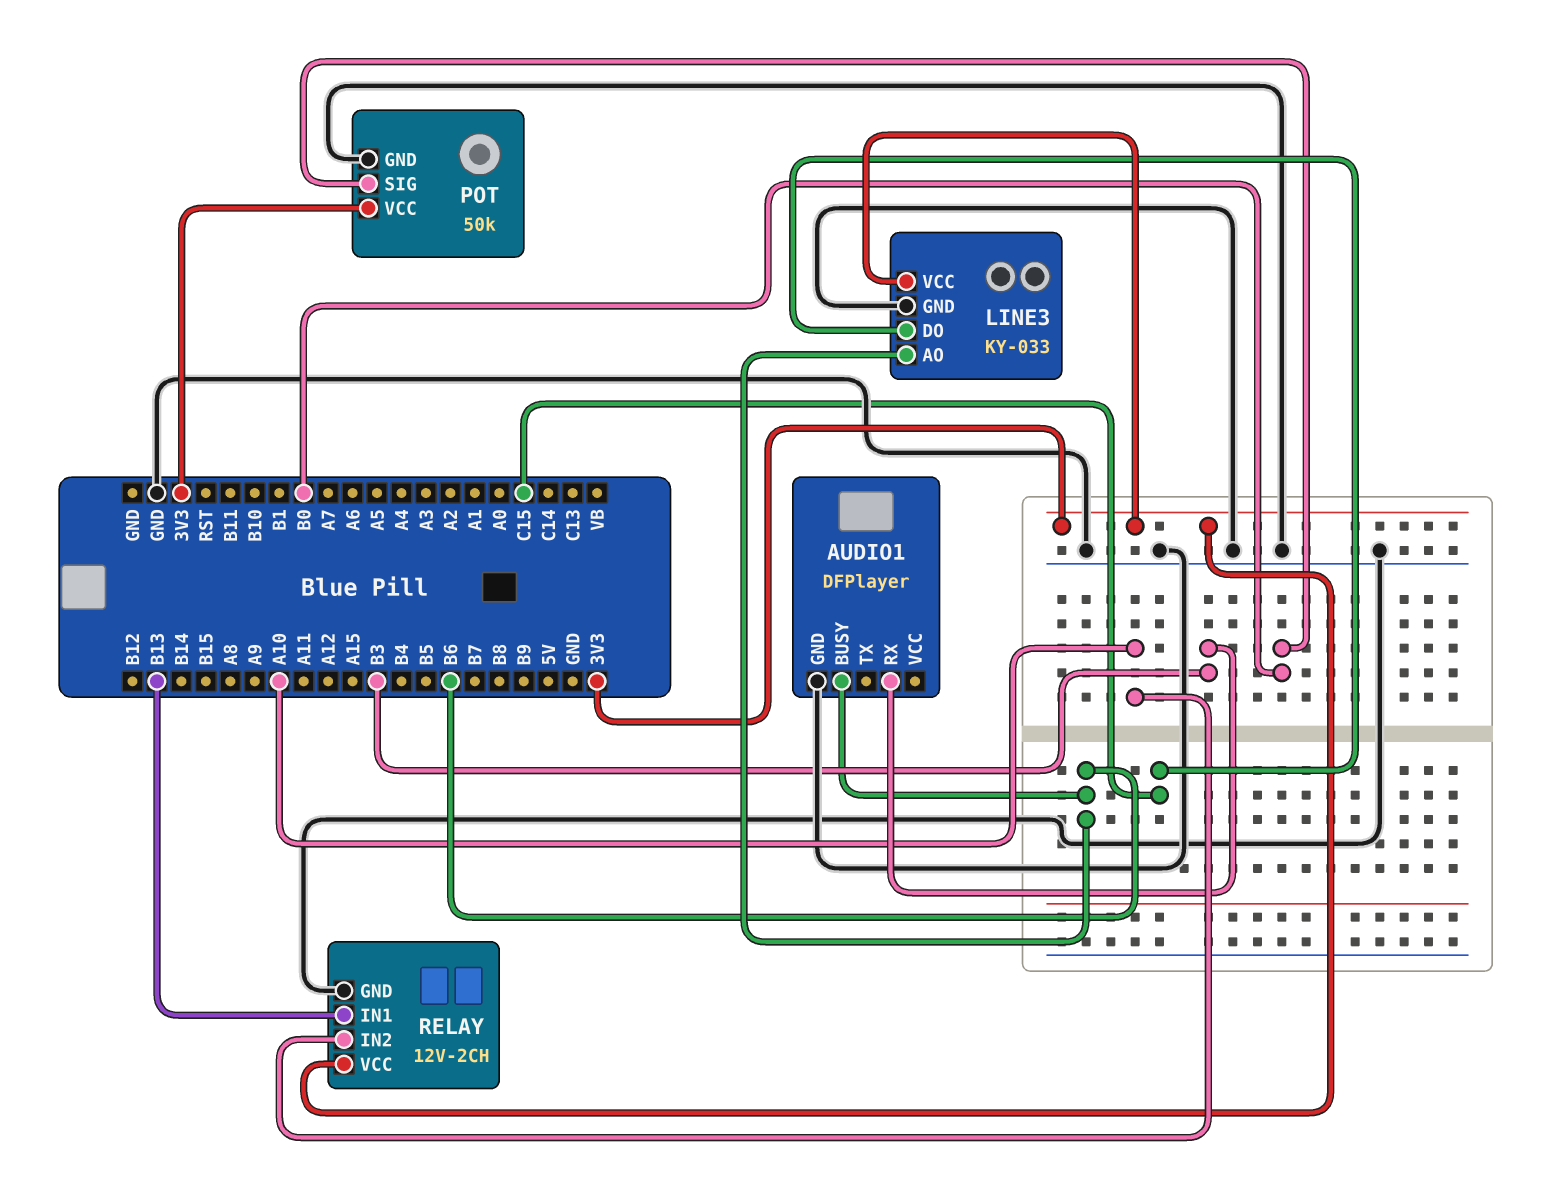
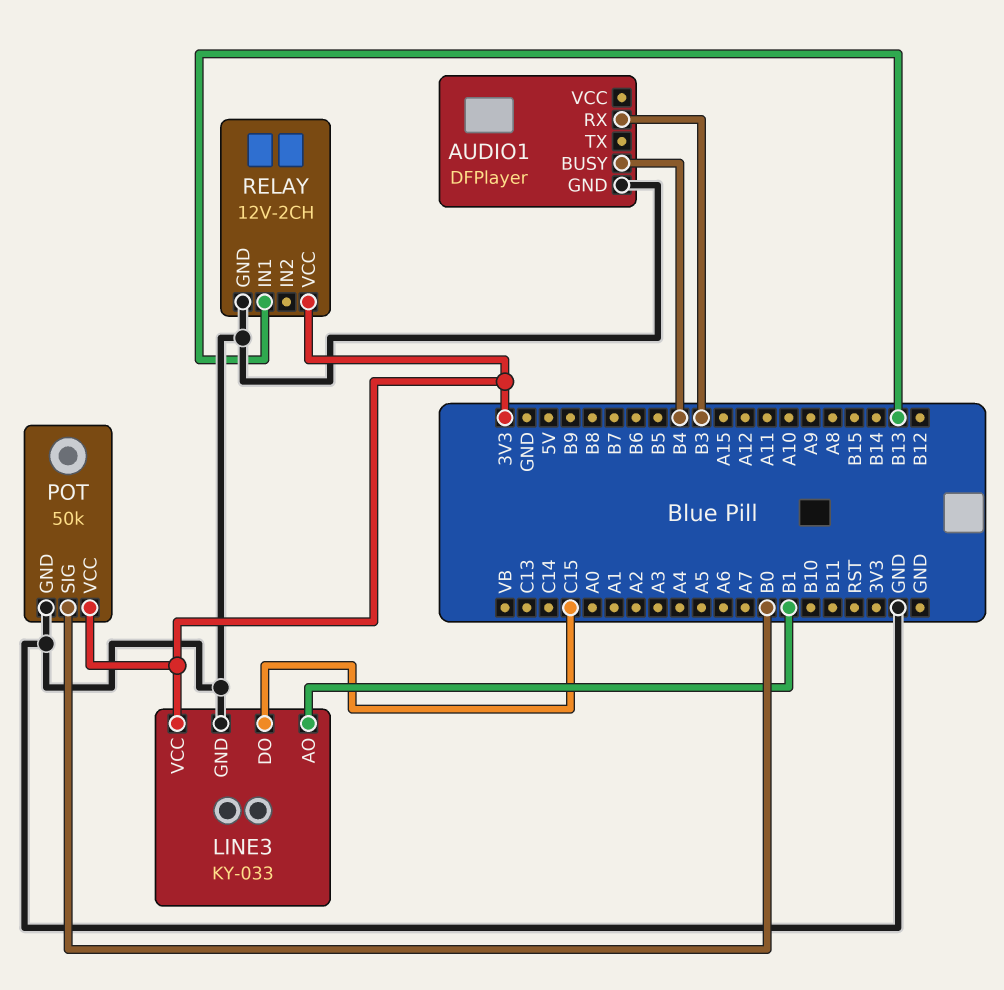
AUDIO1 pin BUSY: B6 -> B4
LINE3 pin AO: B6 -> B1
RELAY pin IN2: A10 -> none

